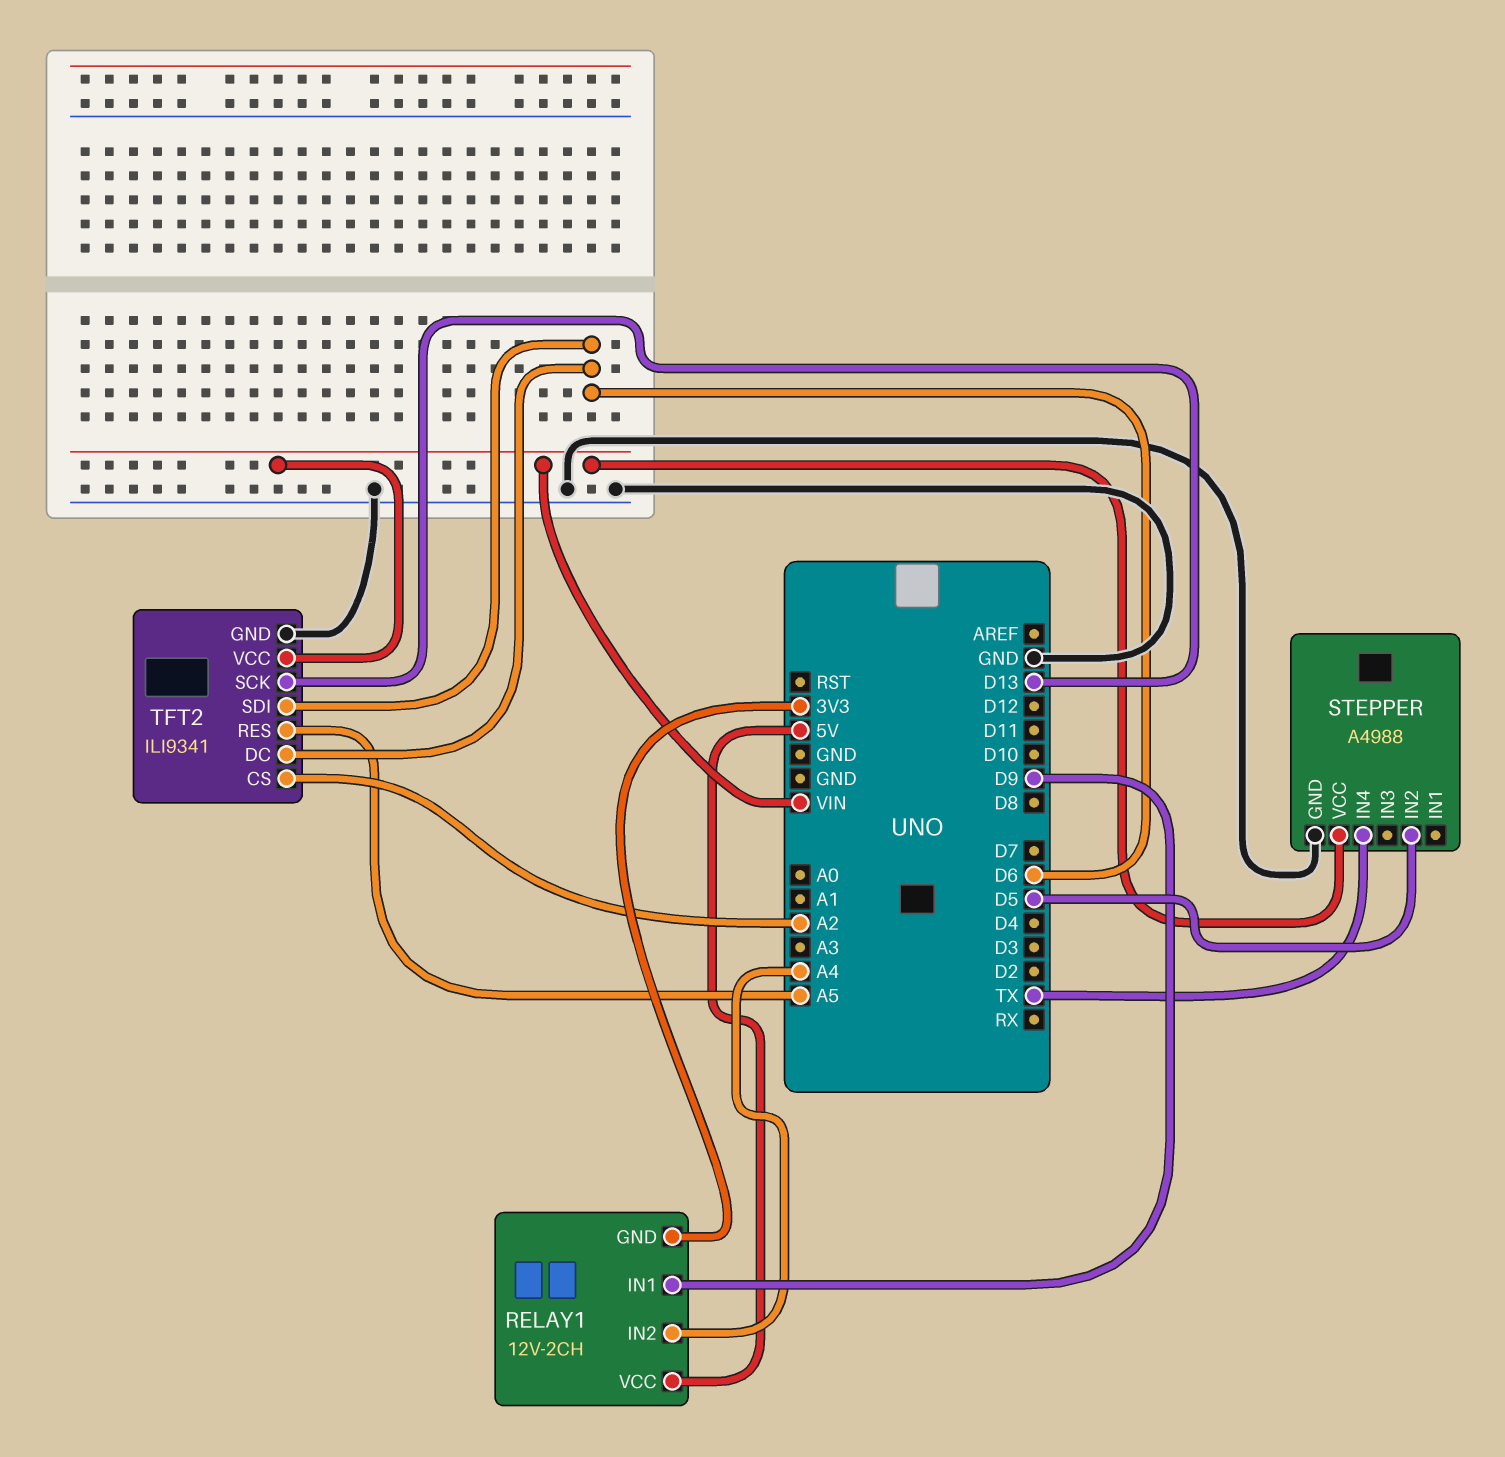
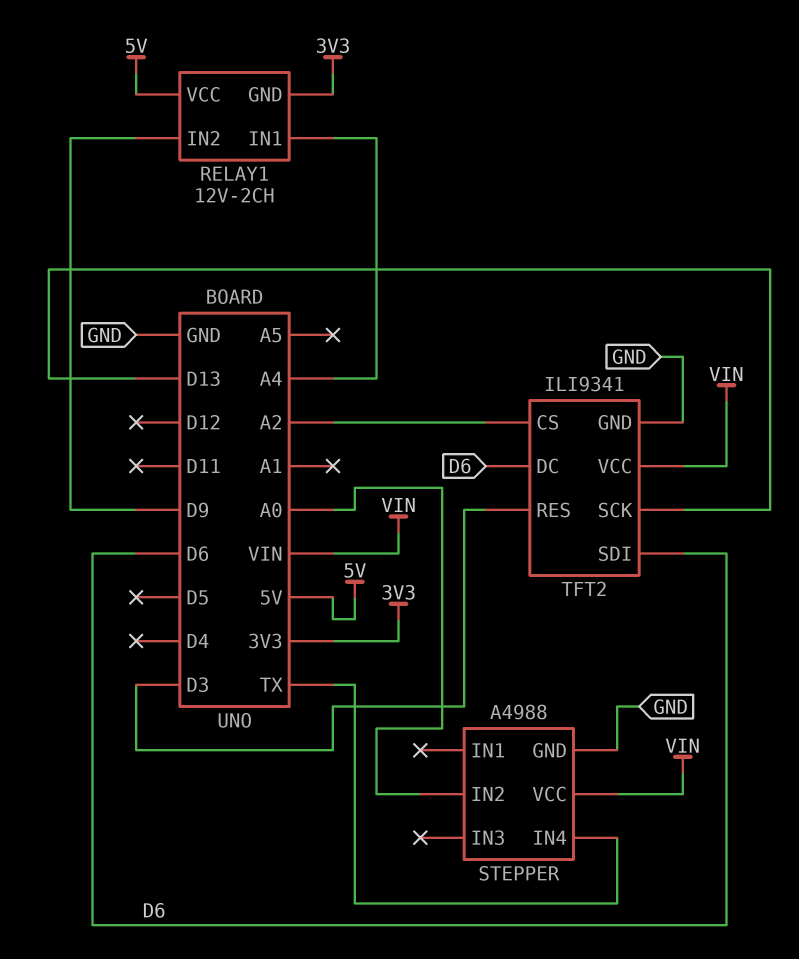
RELAY1 pin IN1: D9 -> A4
RELAY1 pin IN2: A4 -> D9
STEPPER pin IN2: D5 -> A0
TFT2 pin RES: A5 -> D3

